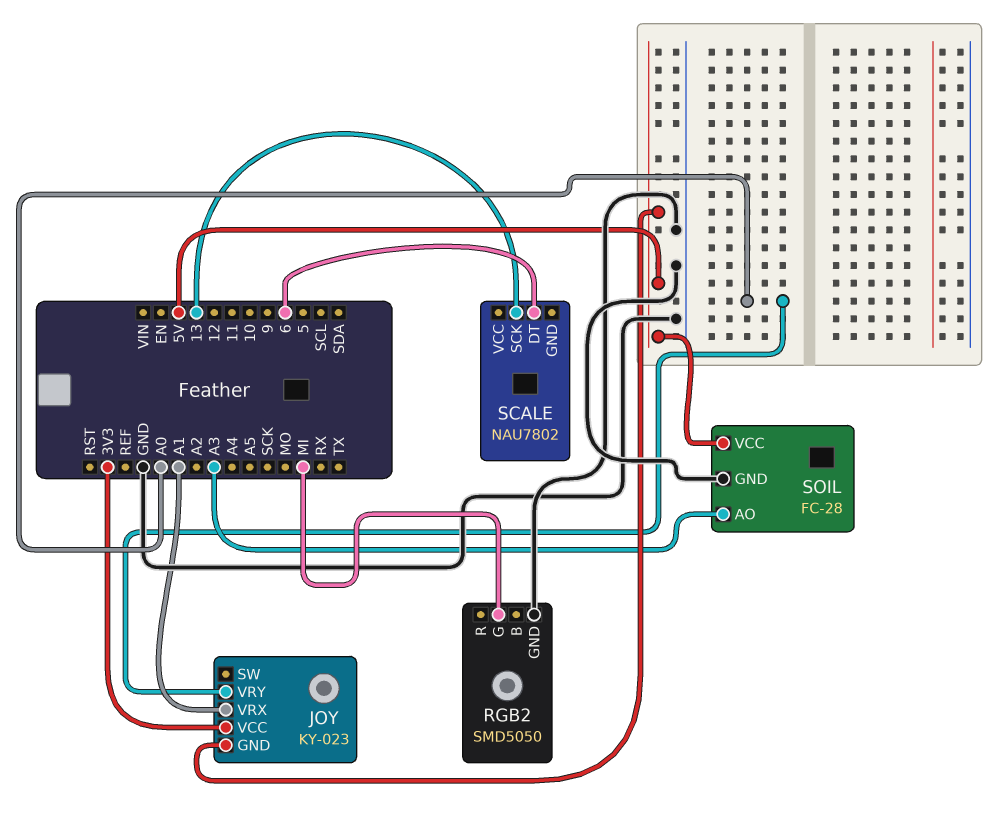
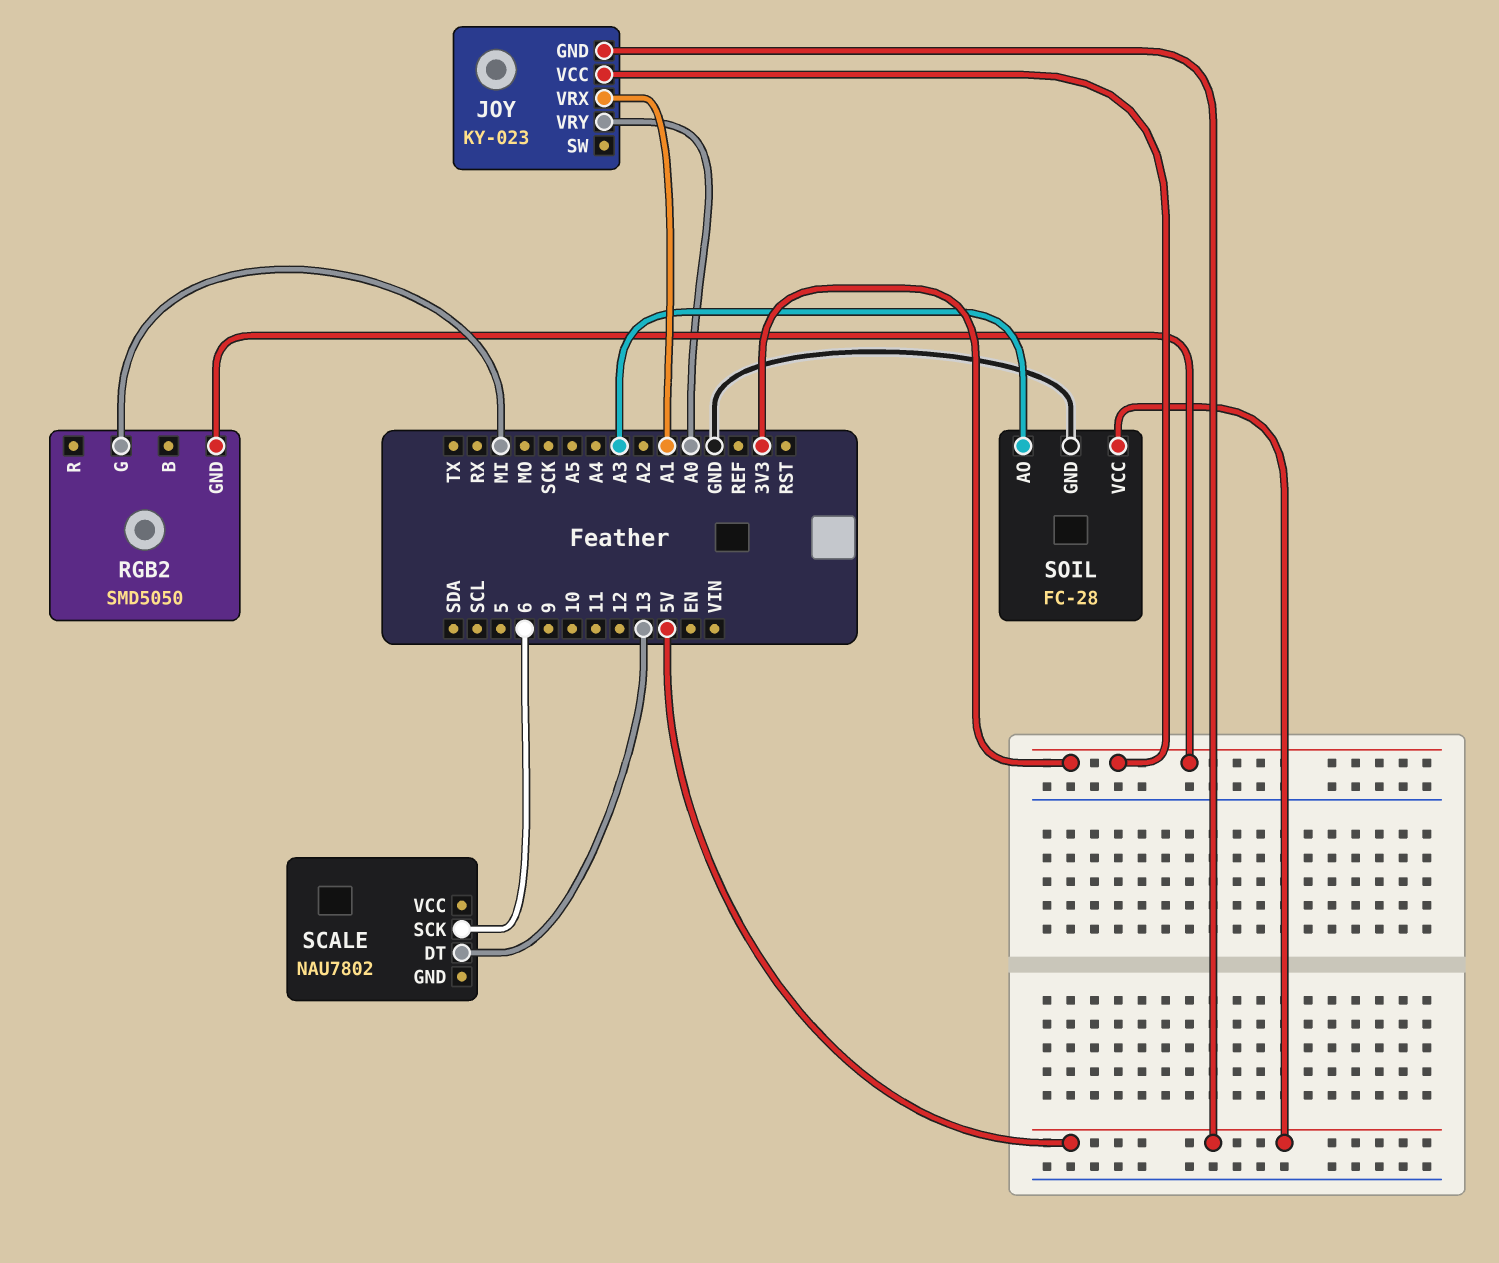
RGB2 pin GND: GND -> 3V3
SCALE pin DT: 6 -> 13
SCALE pin SCK: 13 -> 6

